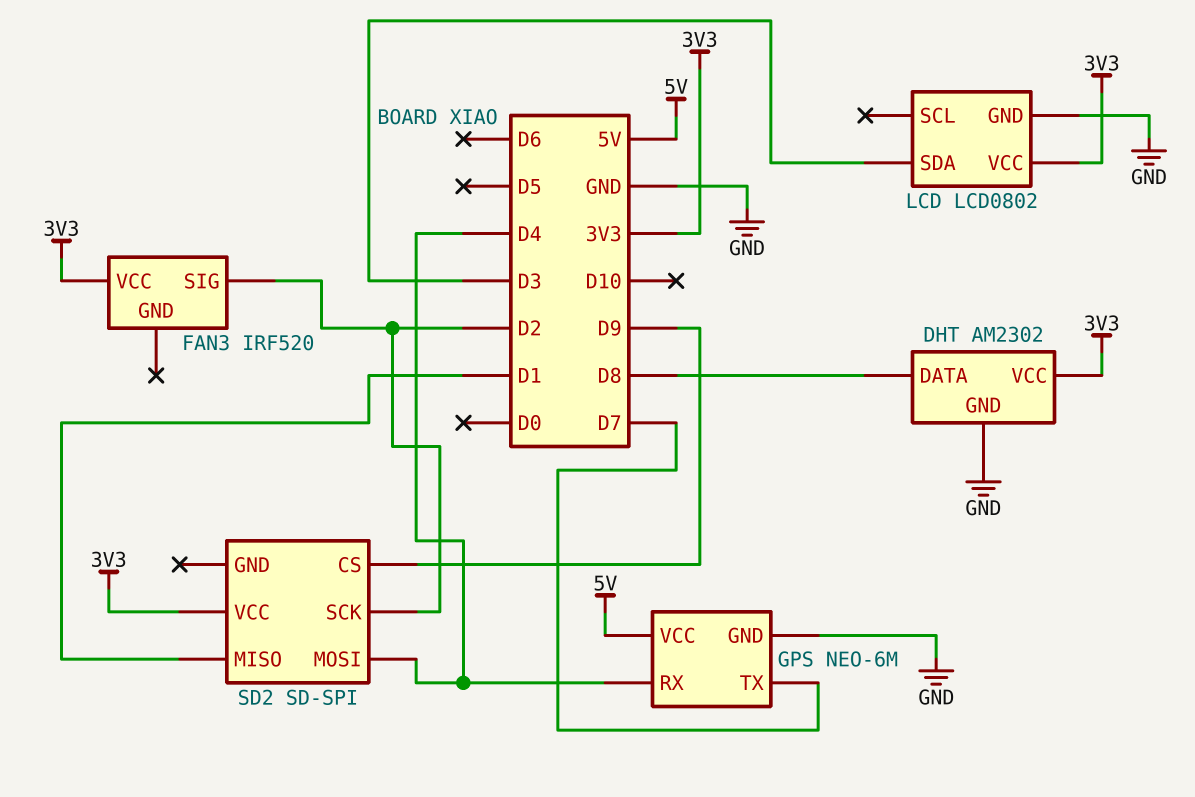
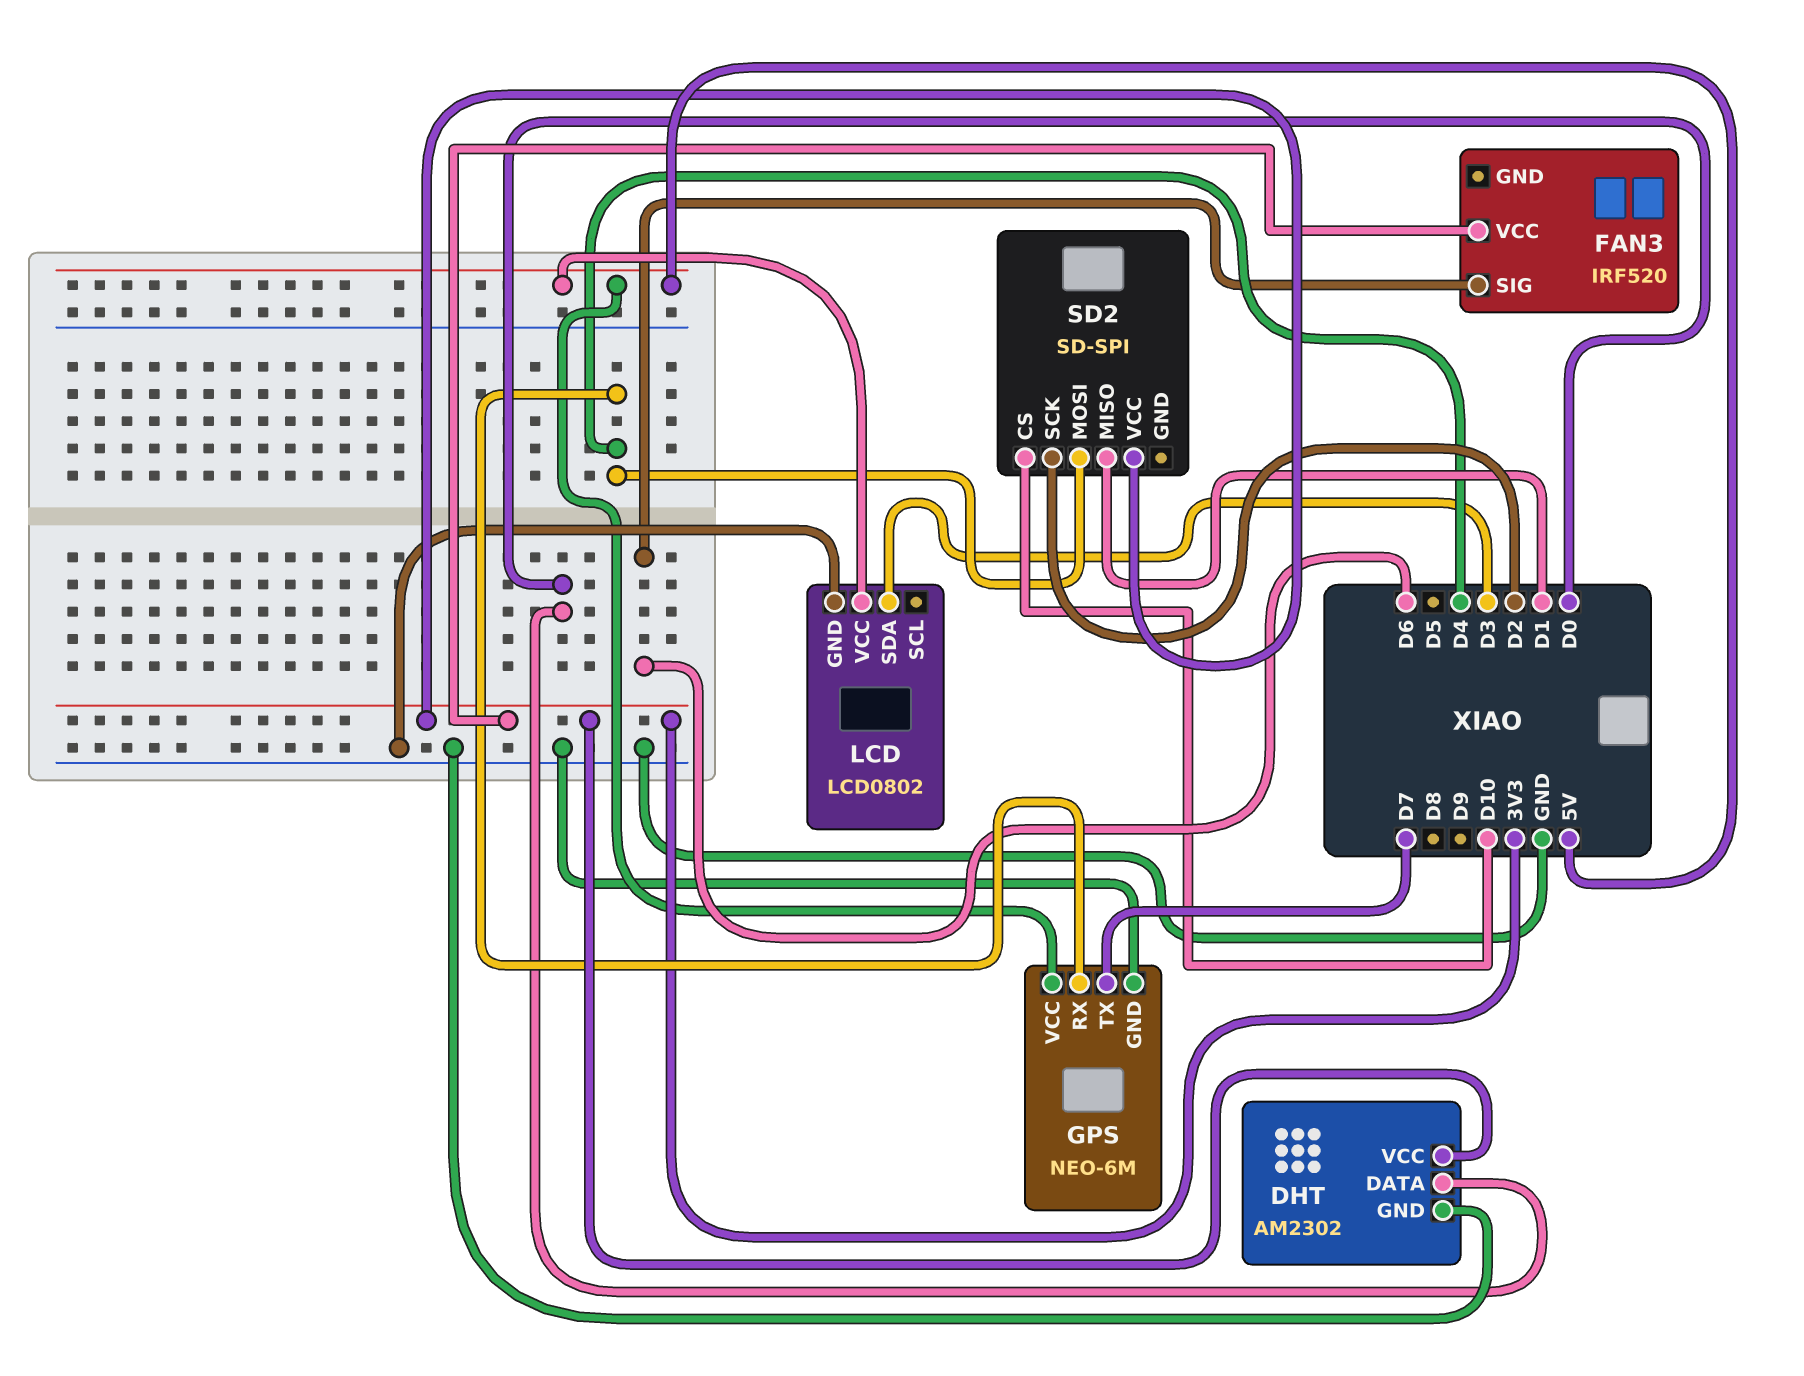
DHT pin DATA: D8 -> D0
FAN3 pin SIG: D2 -> D6
LCD pin VCC: 3V3 -> 5V
SD2 pin CS: D9 -> D10

